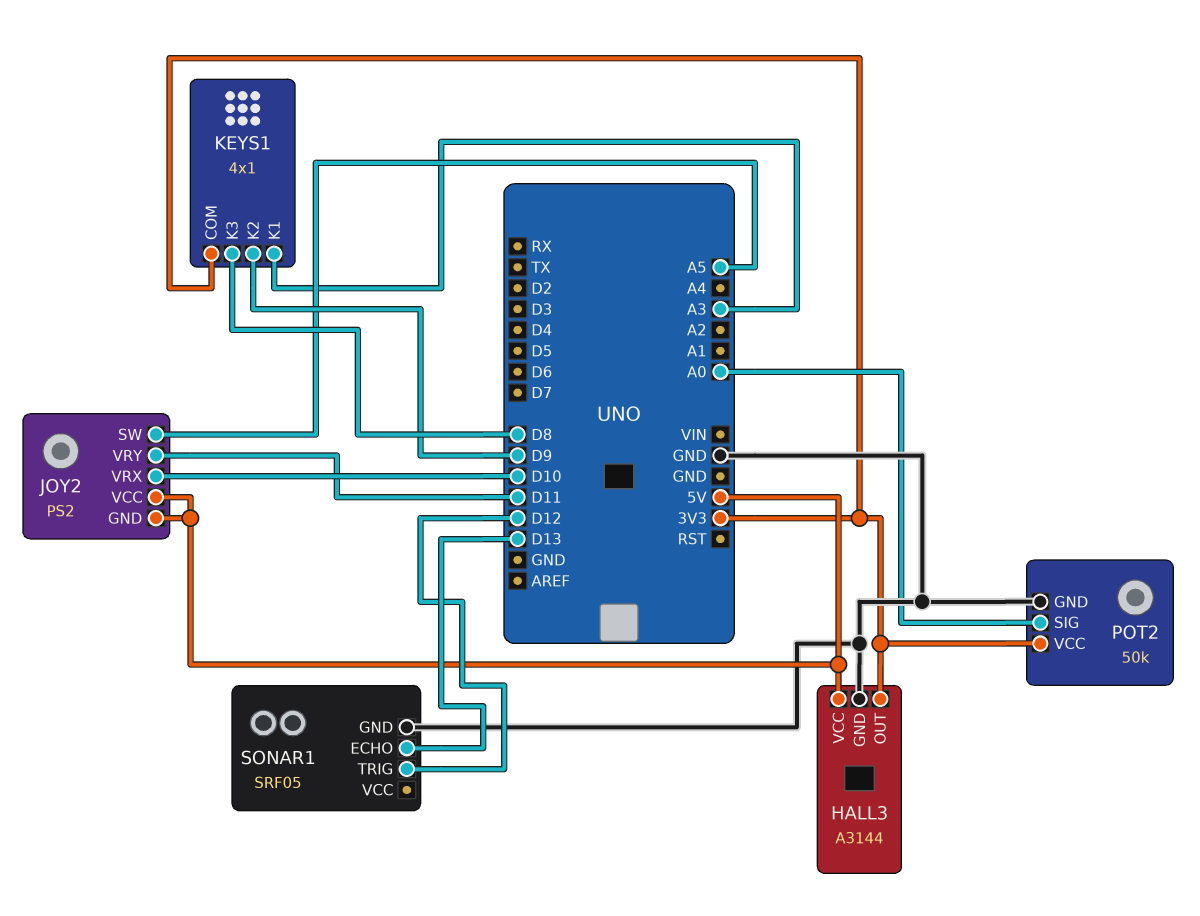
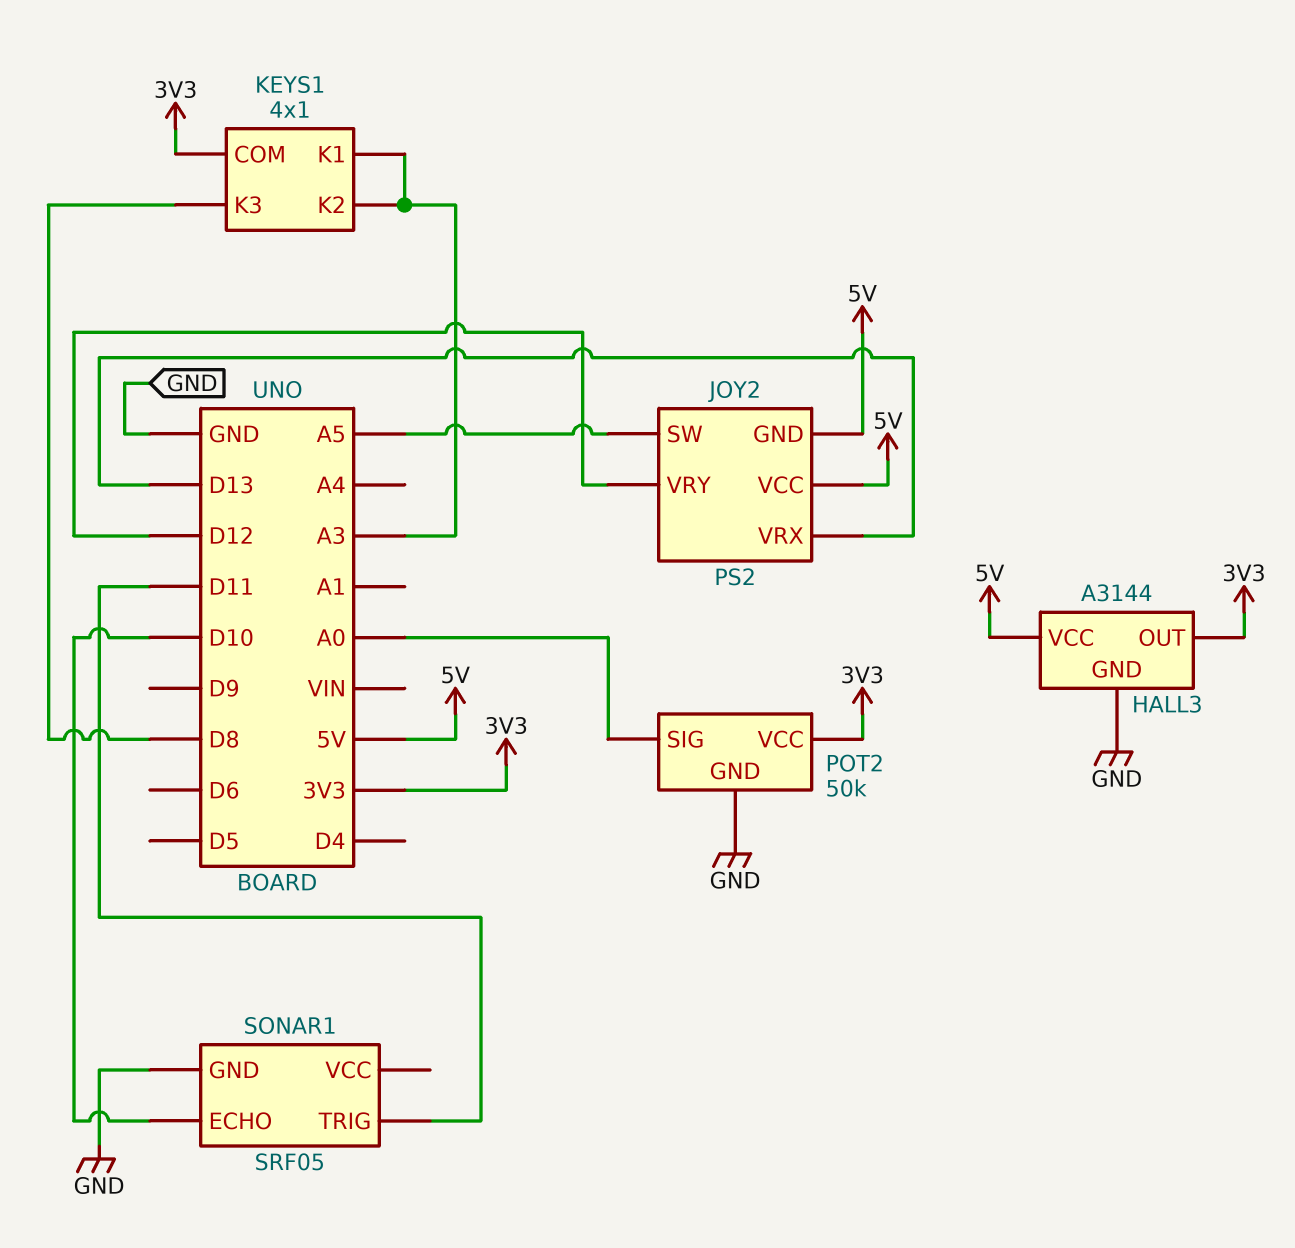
JOY2 pin VRX: D10 -> D13
JOY2 pin VRY: D11 -> D12
KEYS1 pin K2: D9 -> A3
SONAR1 pin ECHO: D13 -> D10
SONAR1 pin TRIG: D12 -> D11

